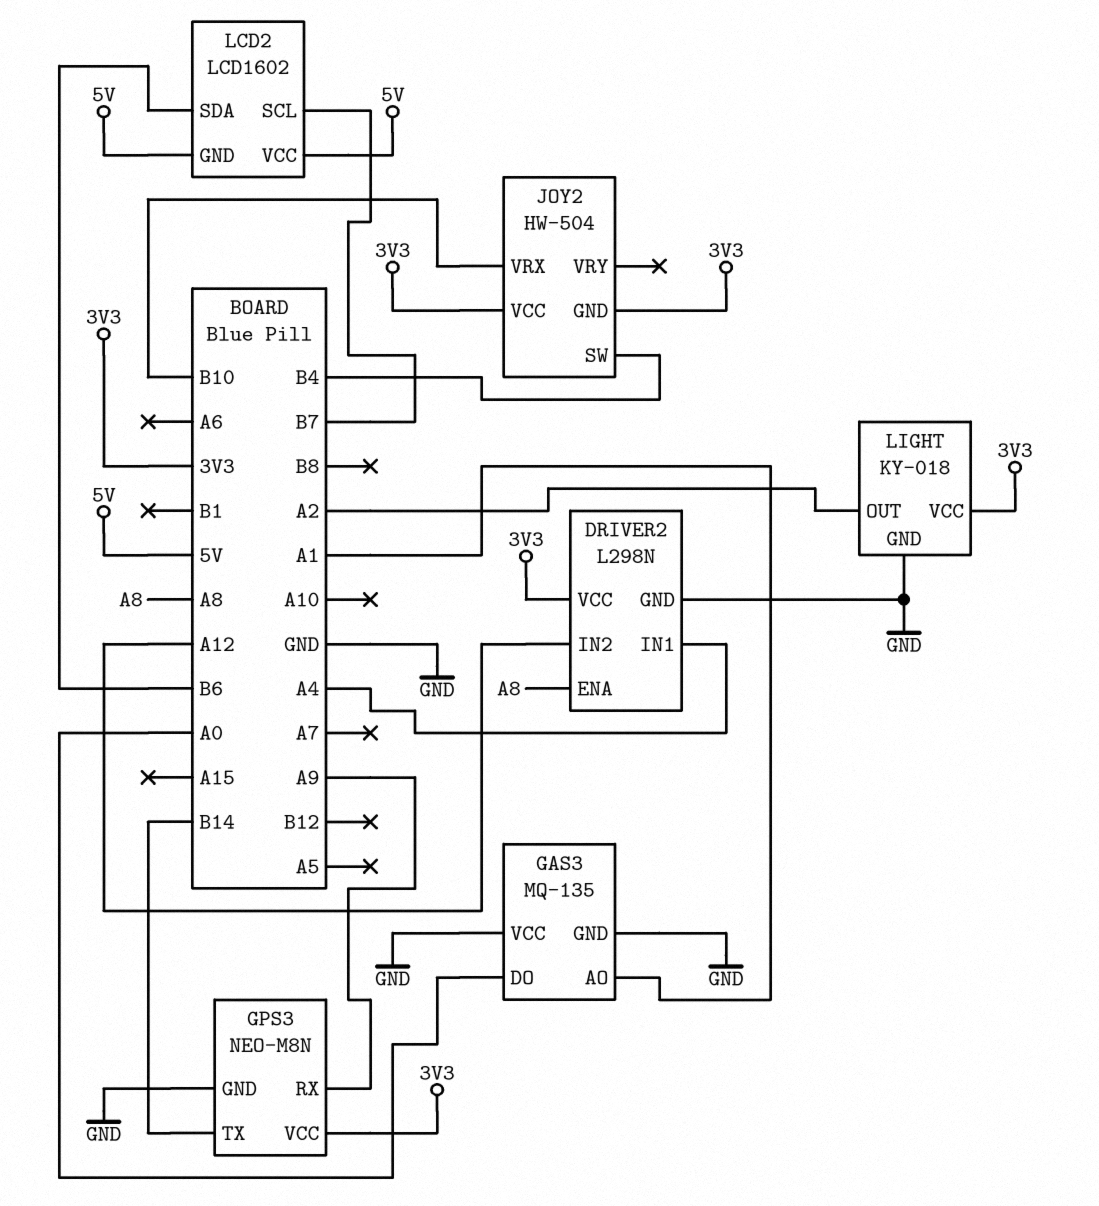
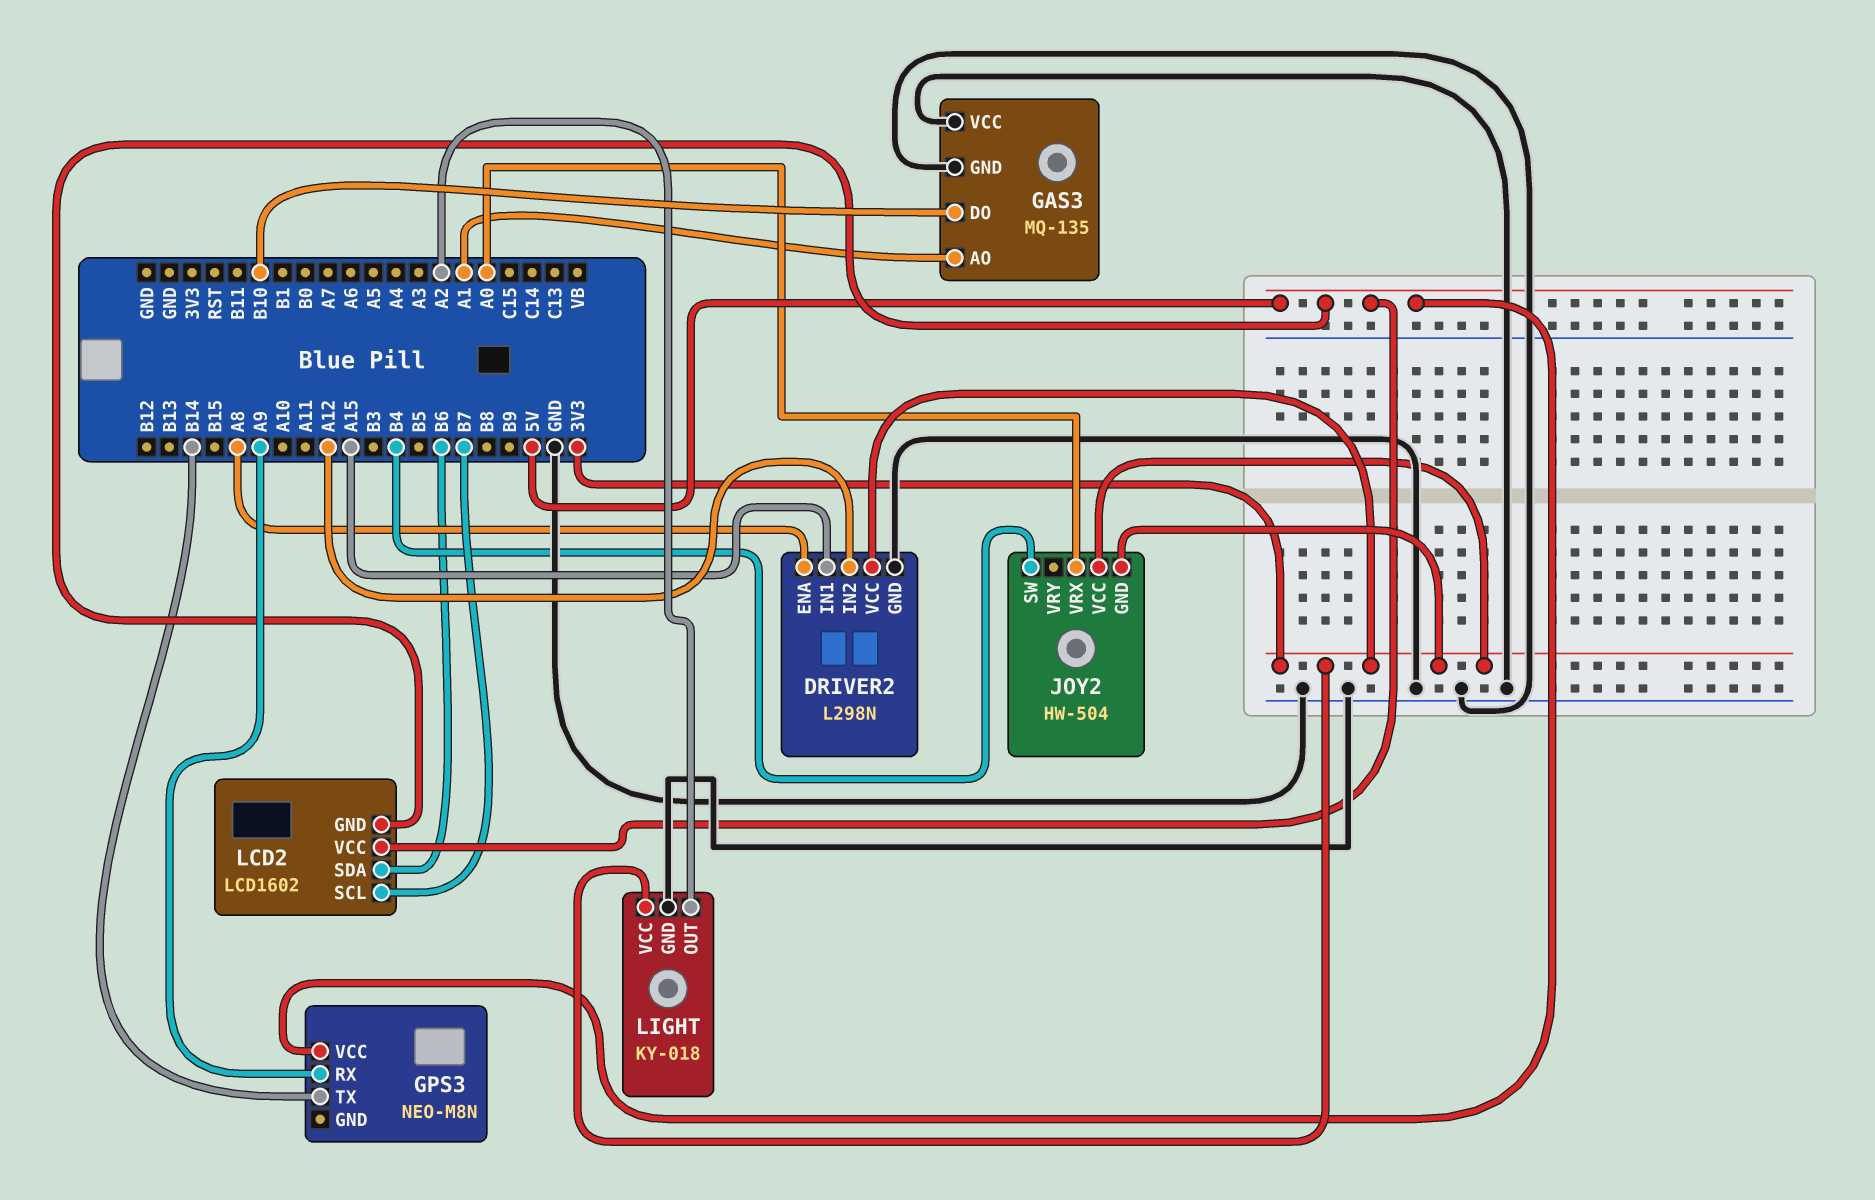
DRIVER2 pin IN1: A4 -> A15
GAS3 pin DO: A0 -> B10
GPS3 pin GND: GND -> none
GPS3 pin VCC: 3V3 -> 5V
JOY2 pin VRX: B10 -> A0

